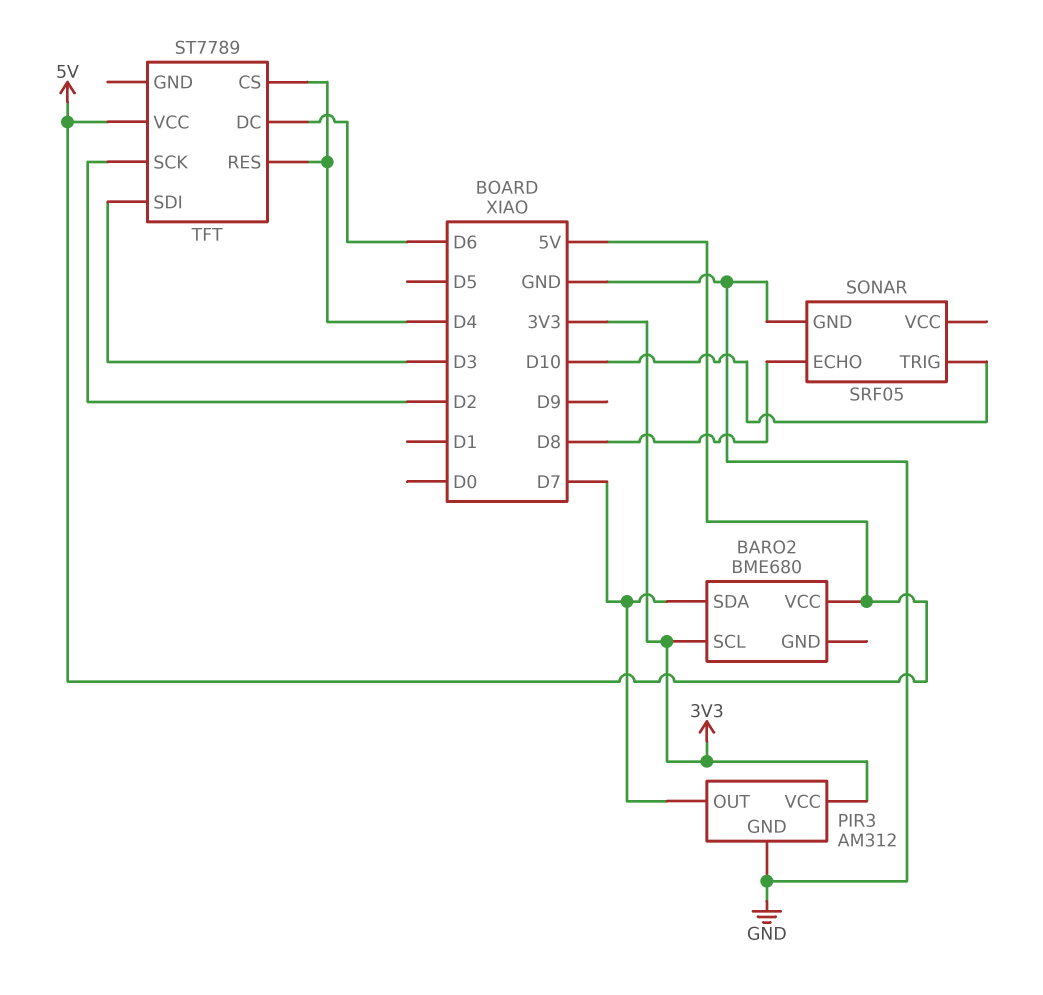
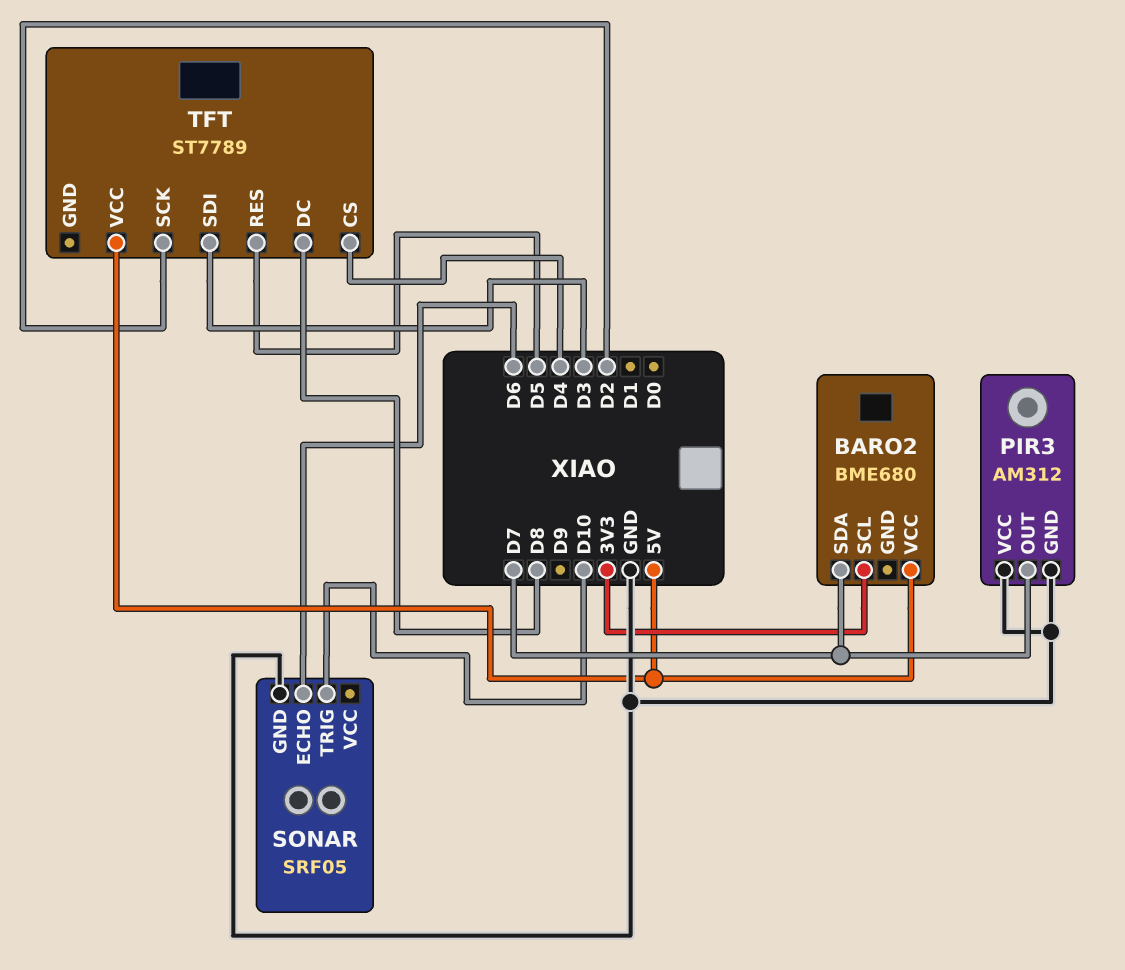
PIR3 pin VCC: 3V3 -> GND
SONAR pin ECHO: D8 -> D6
TFT pin DC: D6 -> D8
TFT pin RES: D4 -> D5

